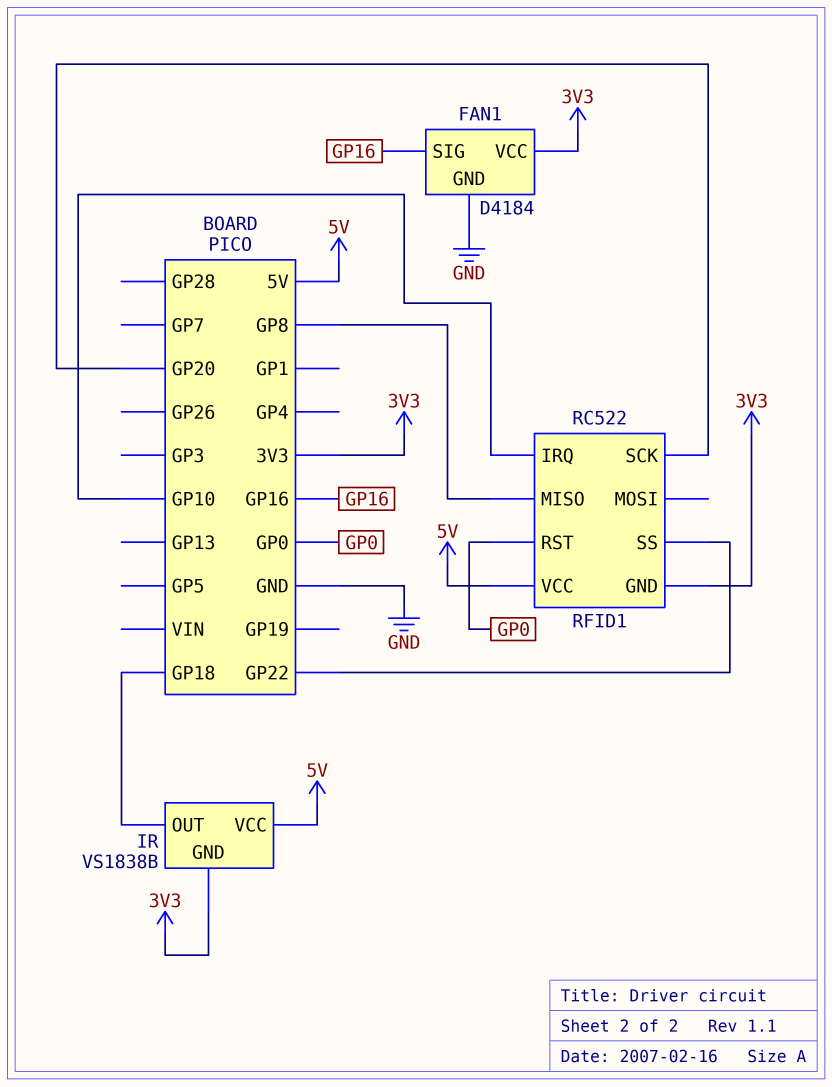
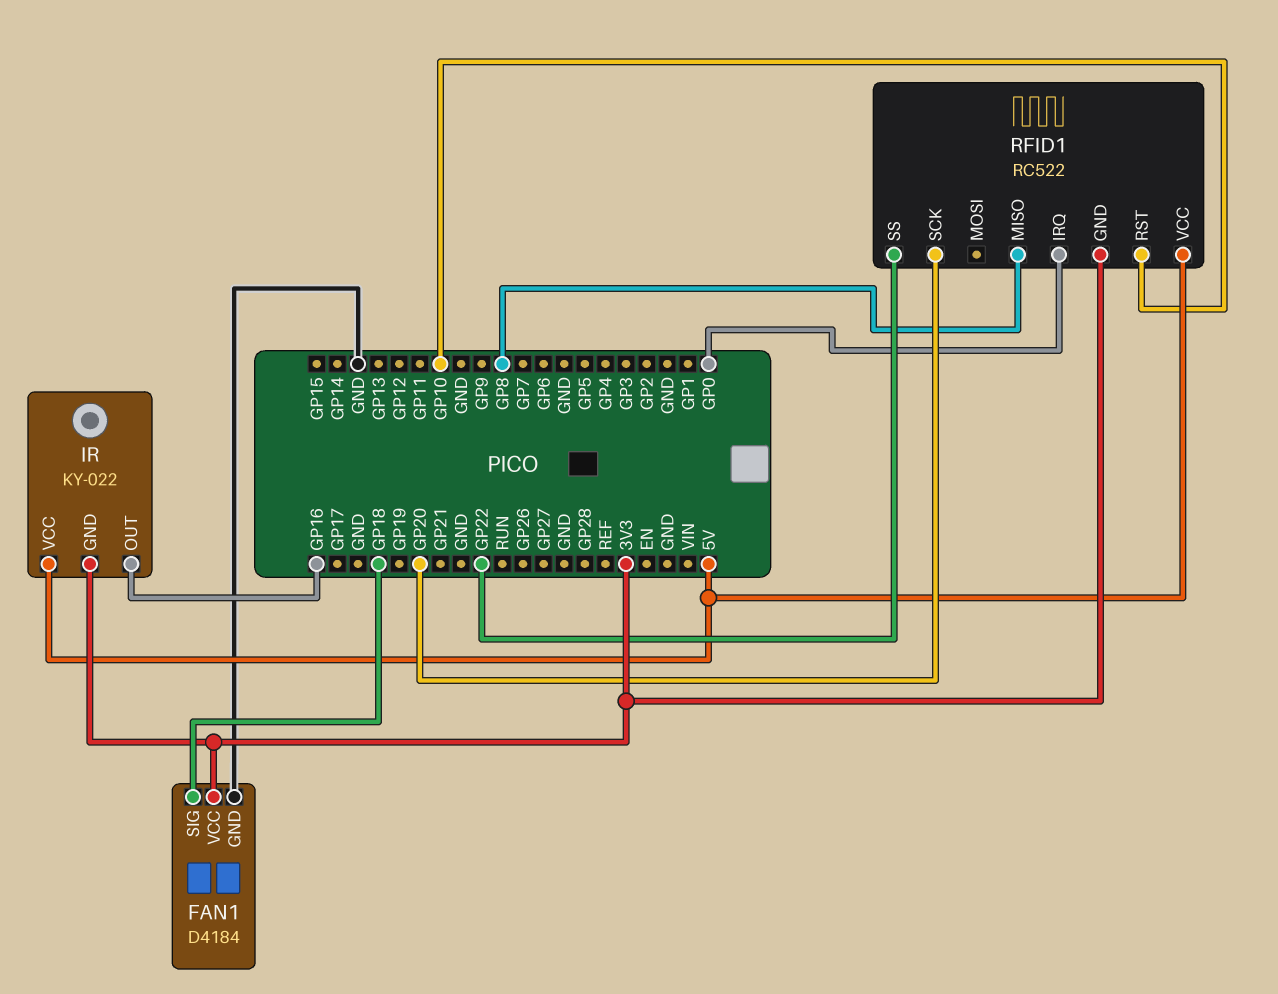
FAN1 pin SIG: GP16 -> GP18
IR: VS1838B -> KY-022
IR pin OUT: GP18 -> GP16
RFID1 pin IRQ: GP10 -> GP0
RFID1 pin RST: GP0 -> GP10

